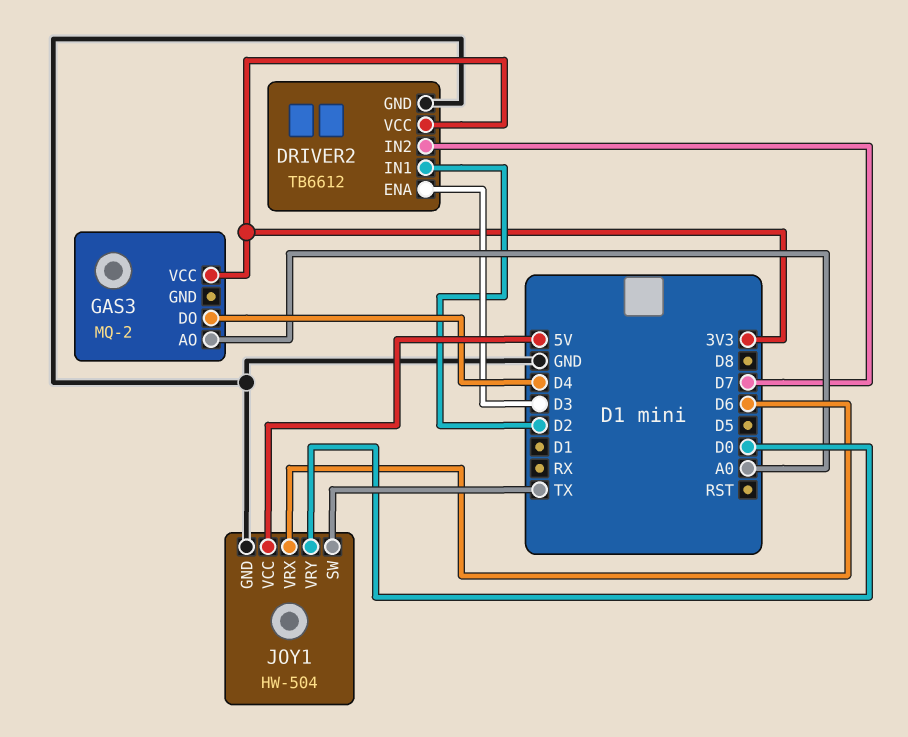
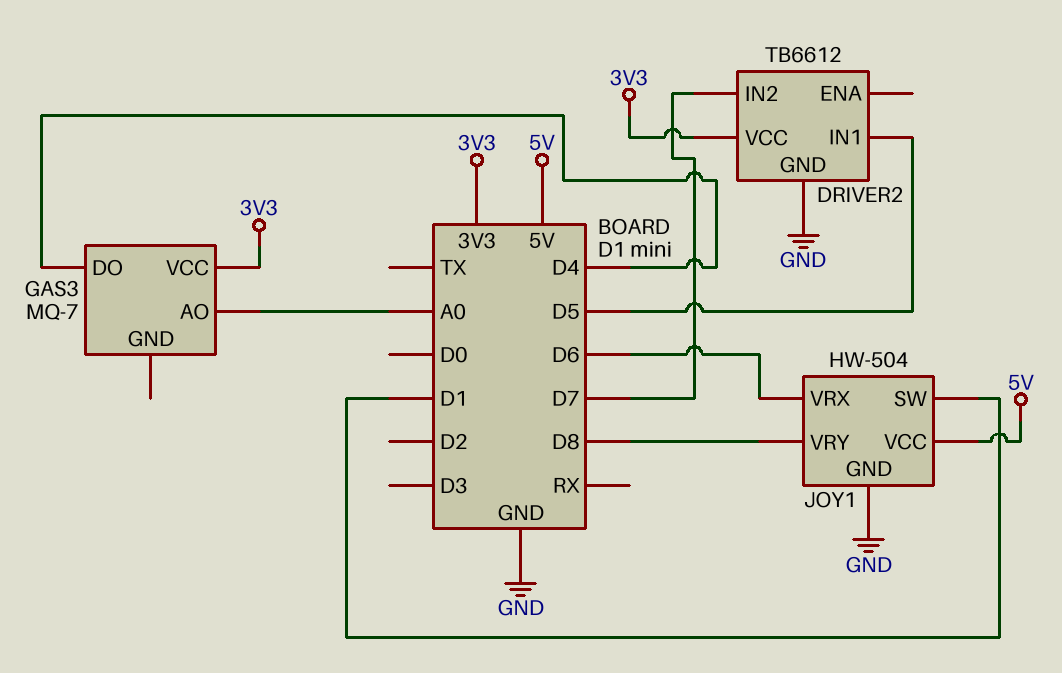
DRIVER2 pin ENA: D3 -> none
DRIVER2 pin IN1: D2 -> D5
GAS3: MQ-2 -> MQ-7
JOY1 pin SW: TX -> D1
JOY1 pin VRY: D0 -> D8

